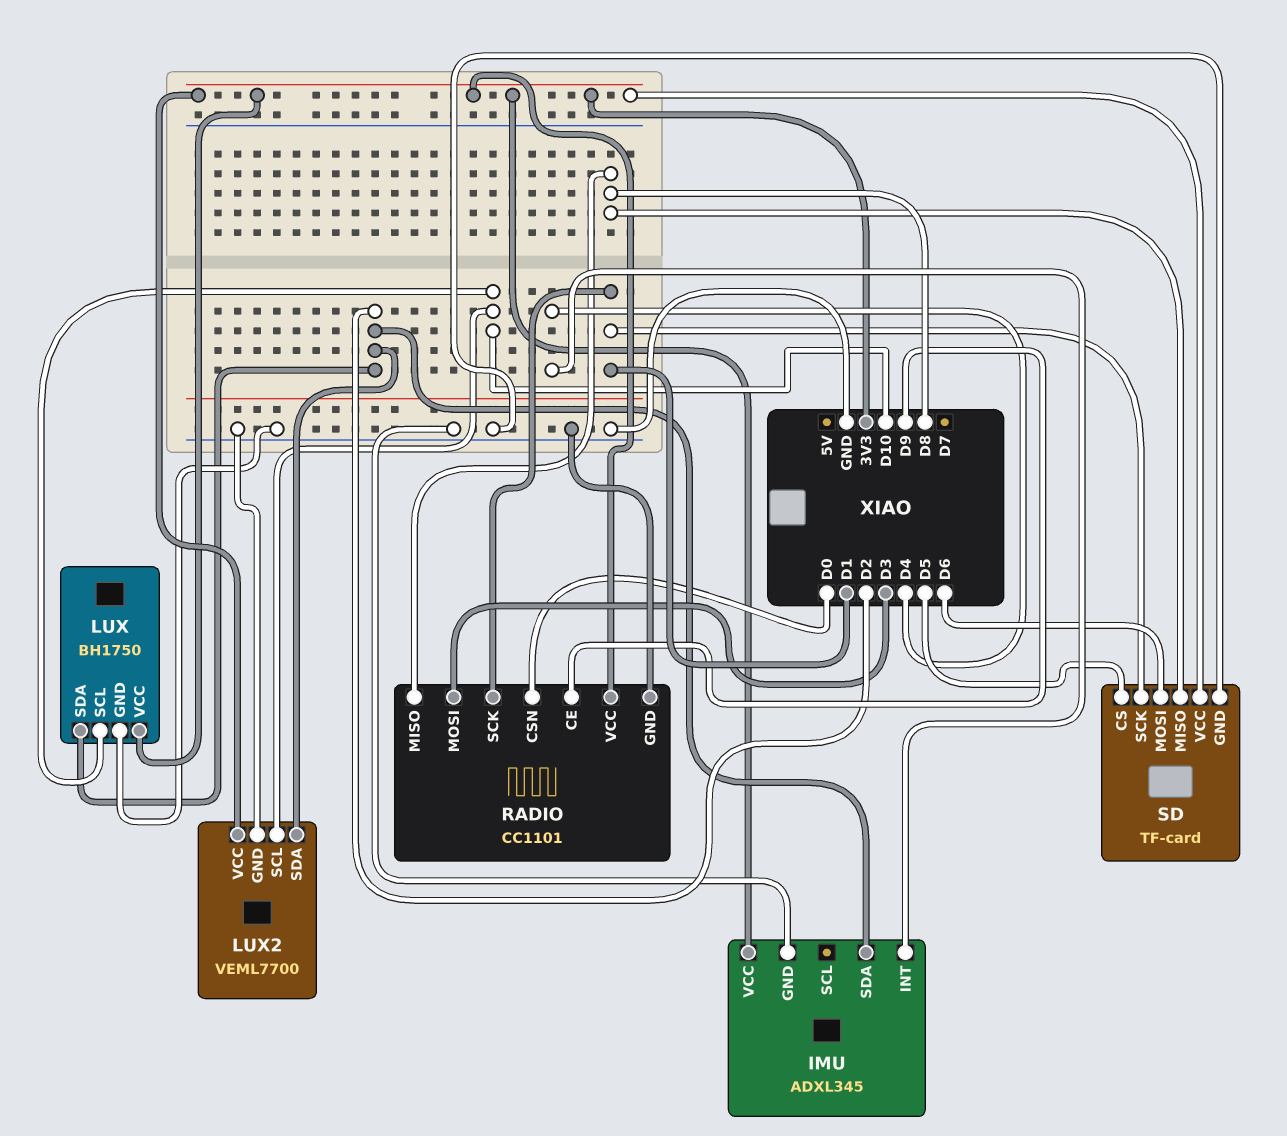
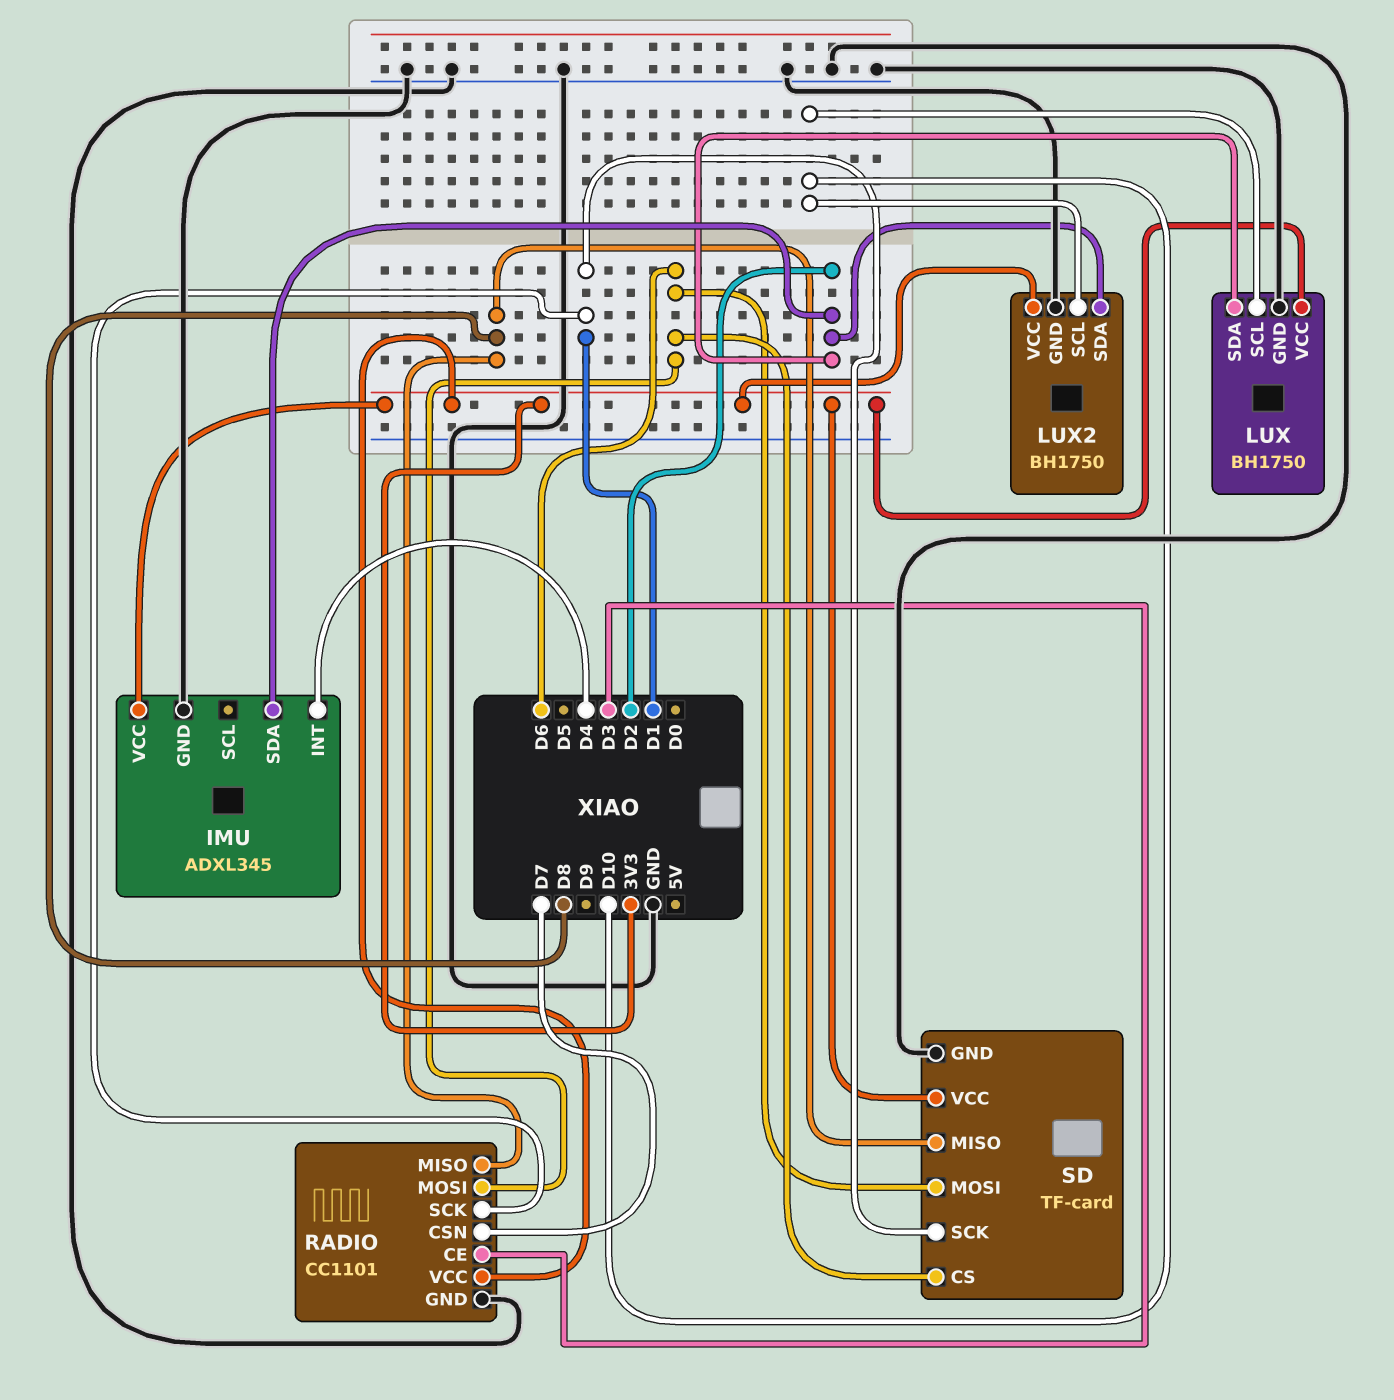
LUX2: VEML7700 -> BH1750
RADIO pin CE: D9 -> D3
RADIO pin CSN: D0 -> D7
RADIO pin MOSI: D3 -> D6
SD pin CS: D5 -> D6

